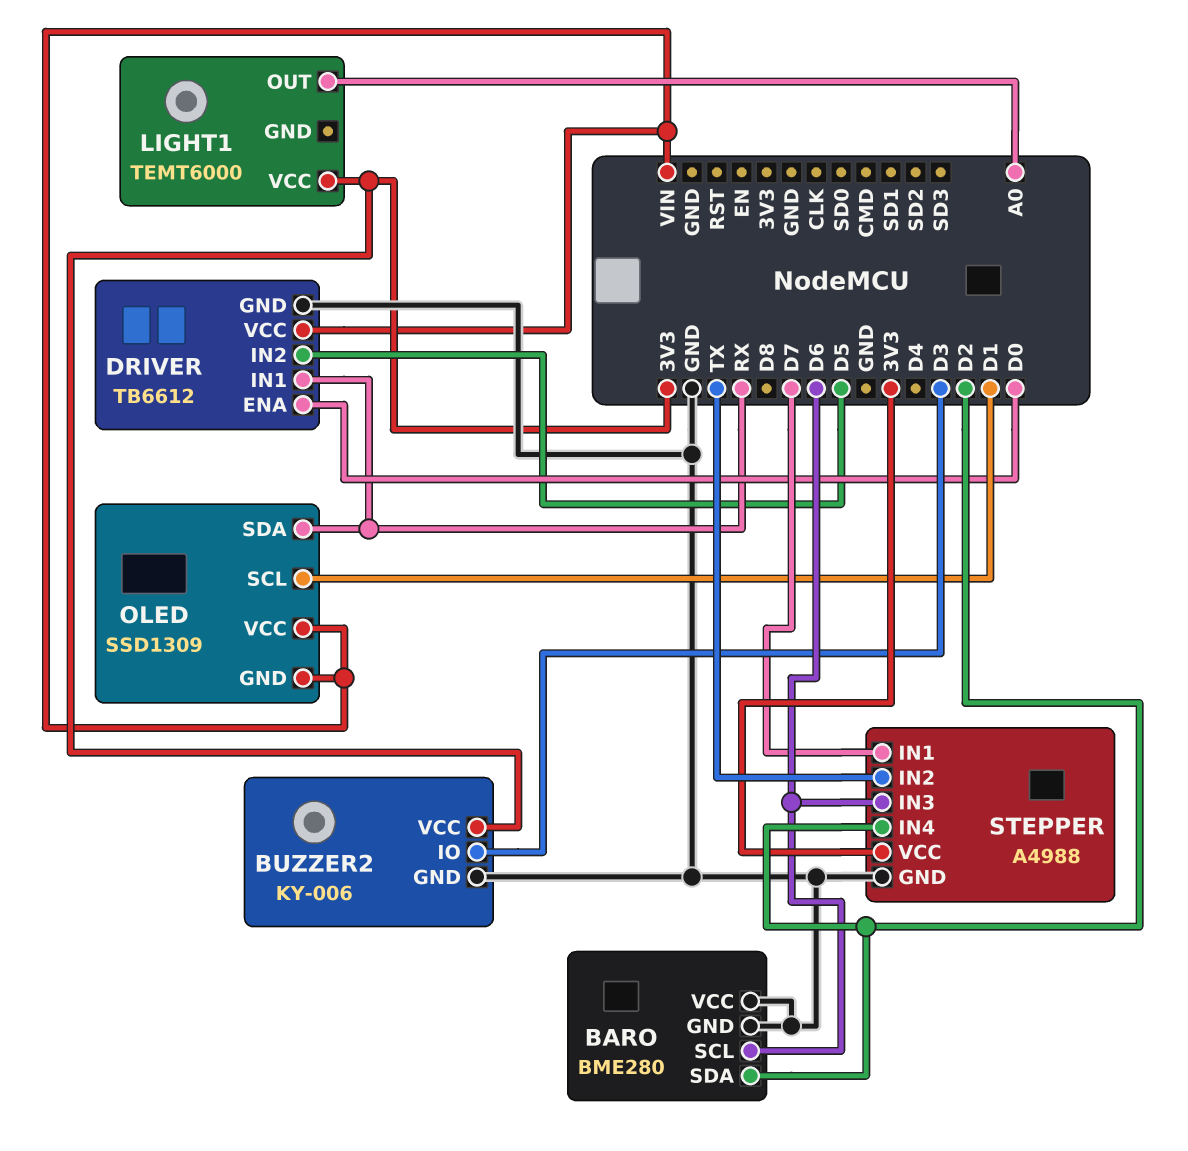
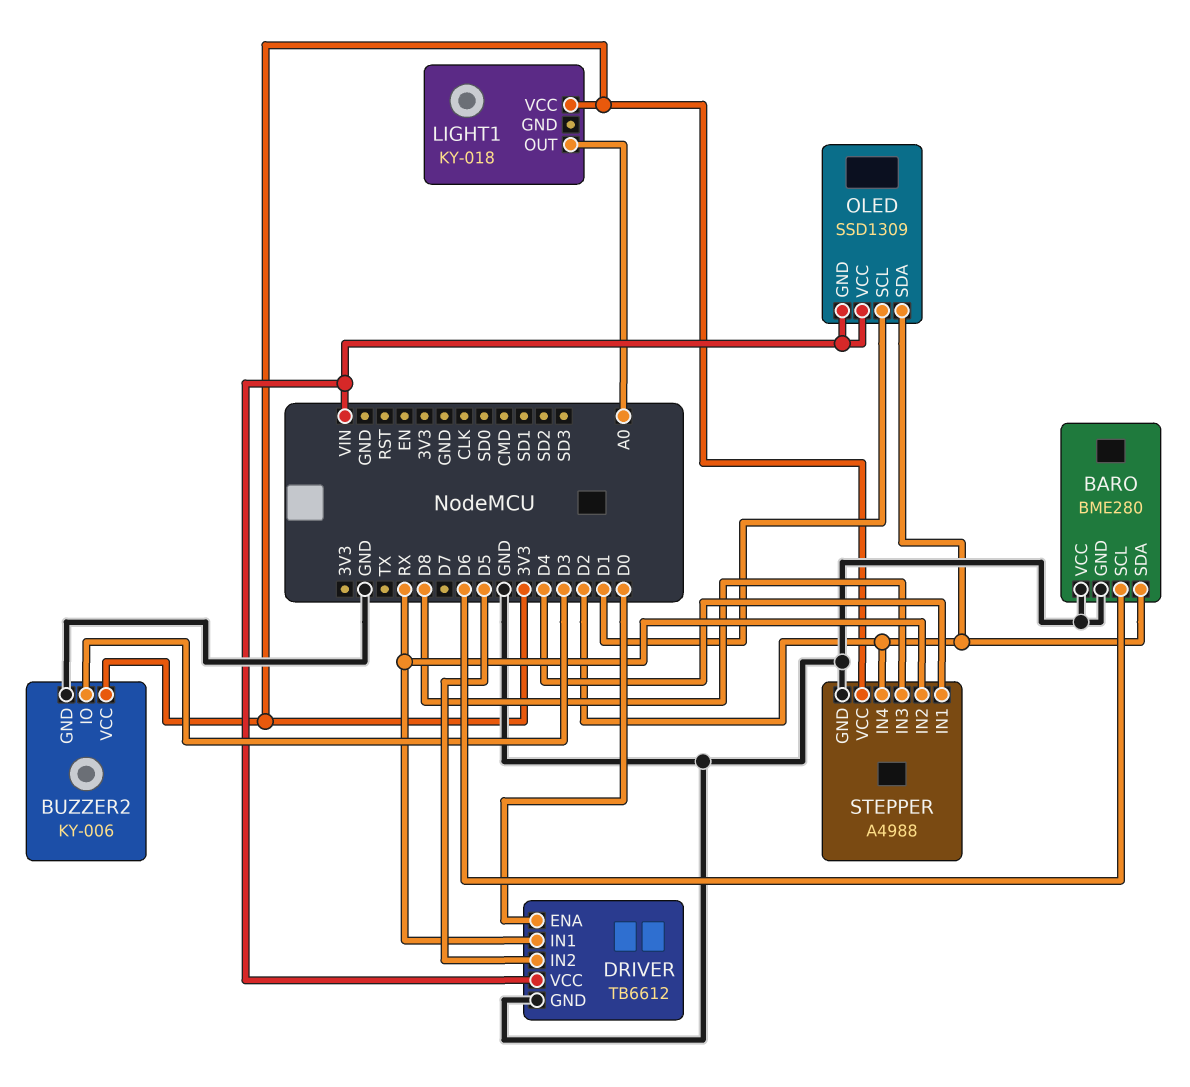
LIGHT1: TEMT6000 -> KY-018
OLED pin SDA: RX -> D2
STEPPER pin IN1: D7 -> D4
STEPPER pin IN2: TX -> RX
STEPPER pin IN3: D6 -> D8

